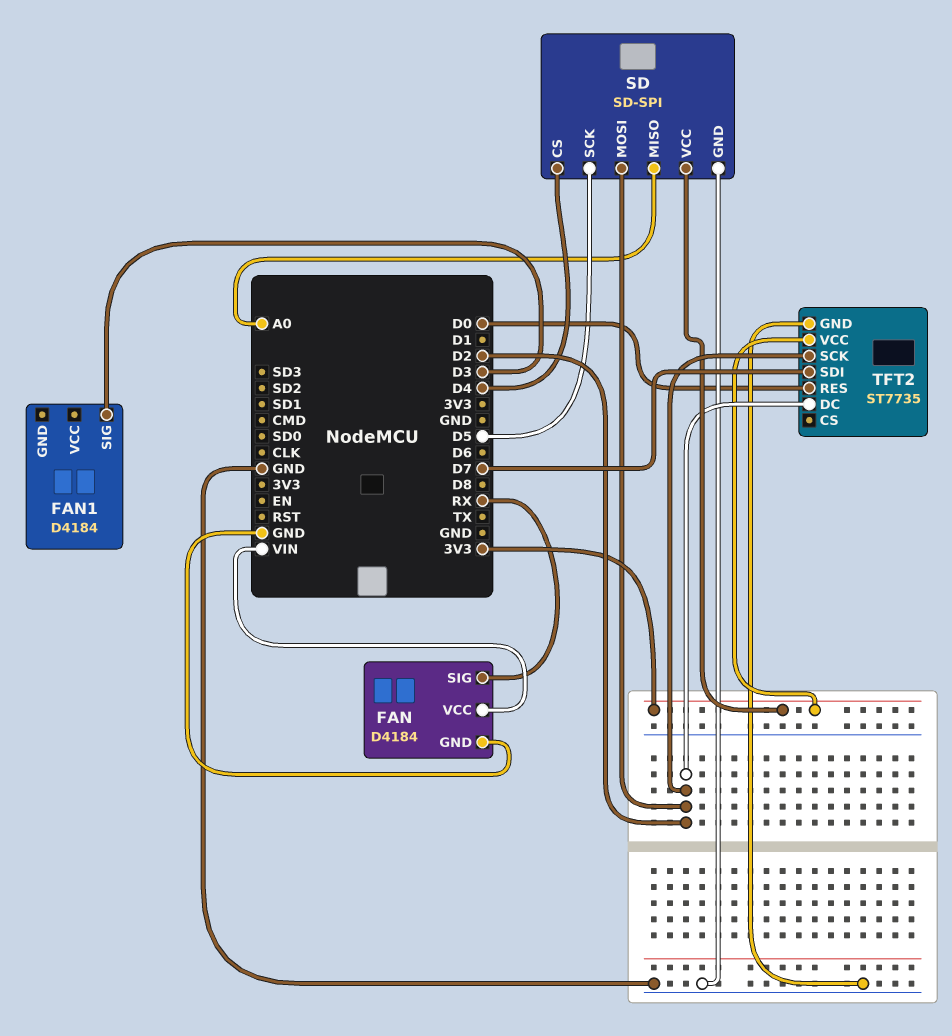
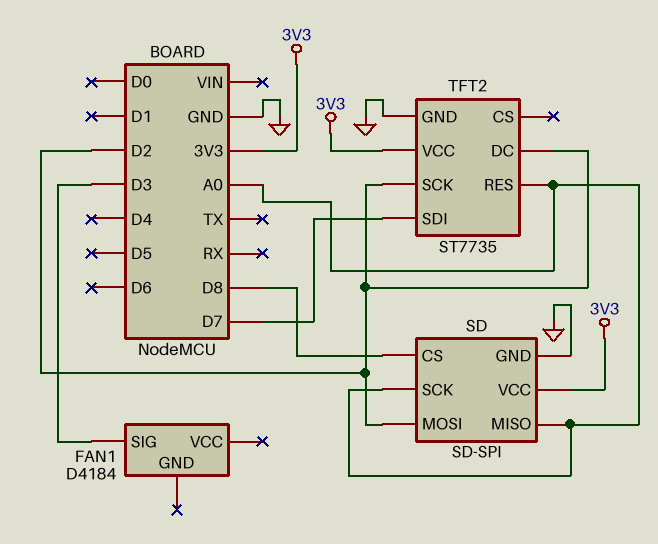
FAN: D4184 -> none
FAN pin GND: GND -> none
FAN pin SIG: RX -> none
FAN pin VCC: VIN -> none
SD pin CS: D4 -> D8
SD pin SCK: D5 -> A0
TFT2 pin RES: D0 -> A0

